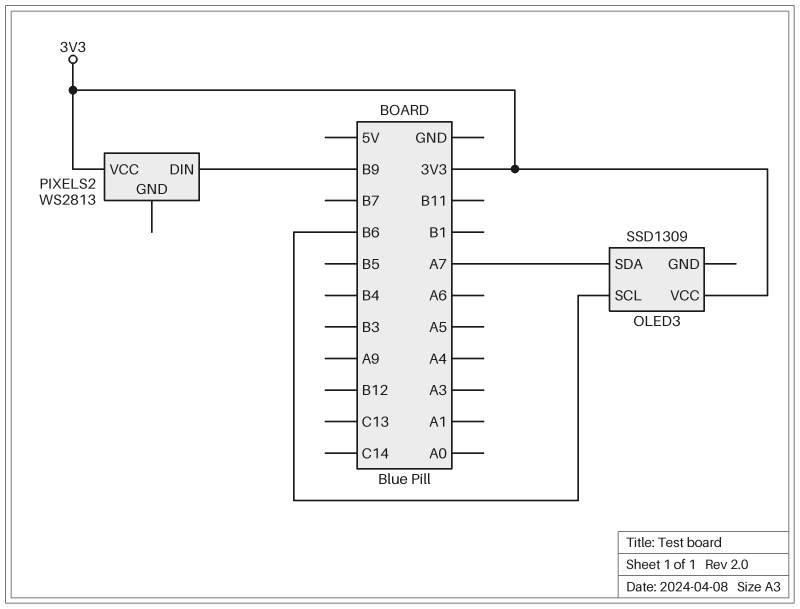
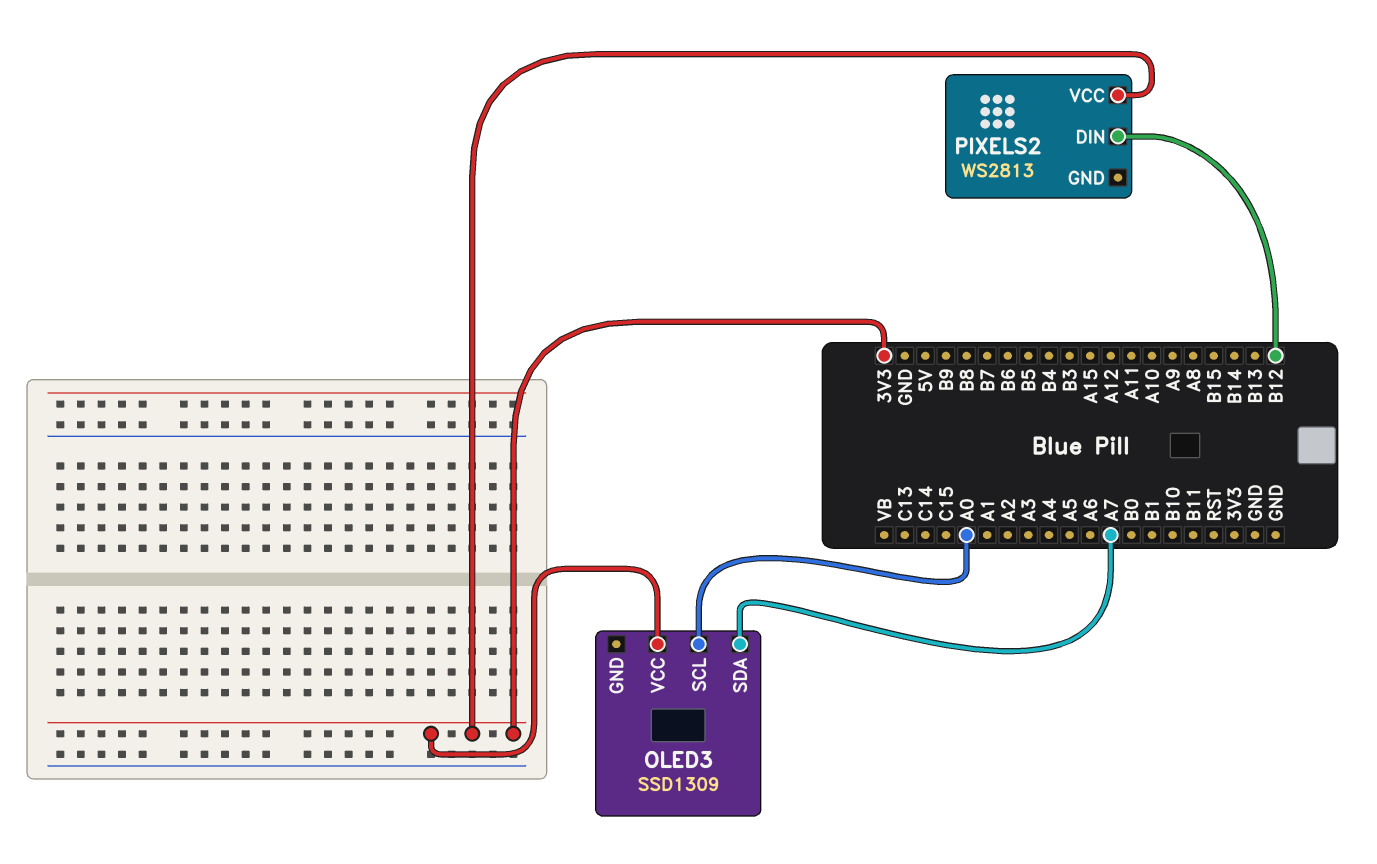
OLED3 pin SCL: B6 -> A0
PIXELS2 pin DIN: B9 -> B12

